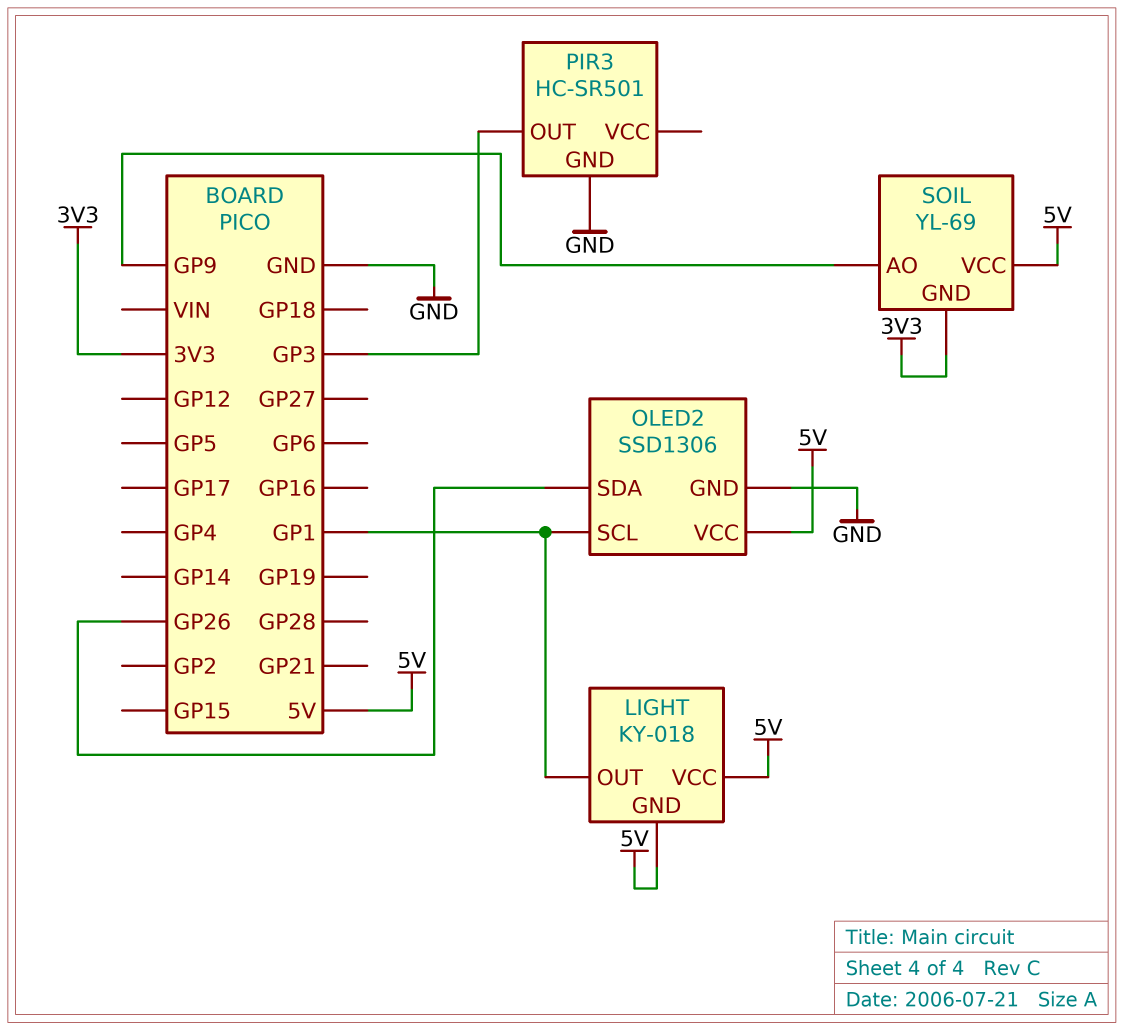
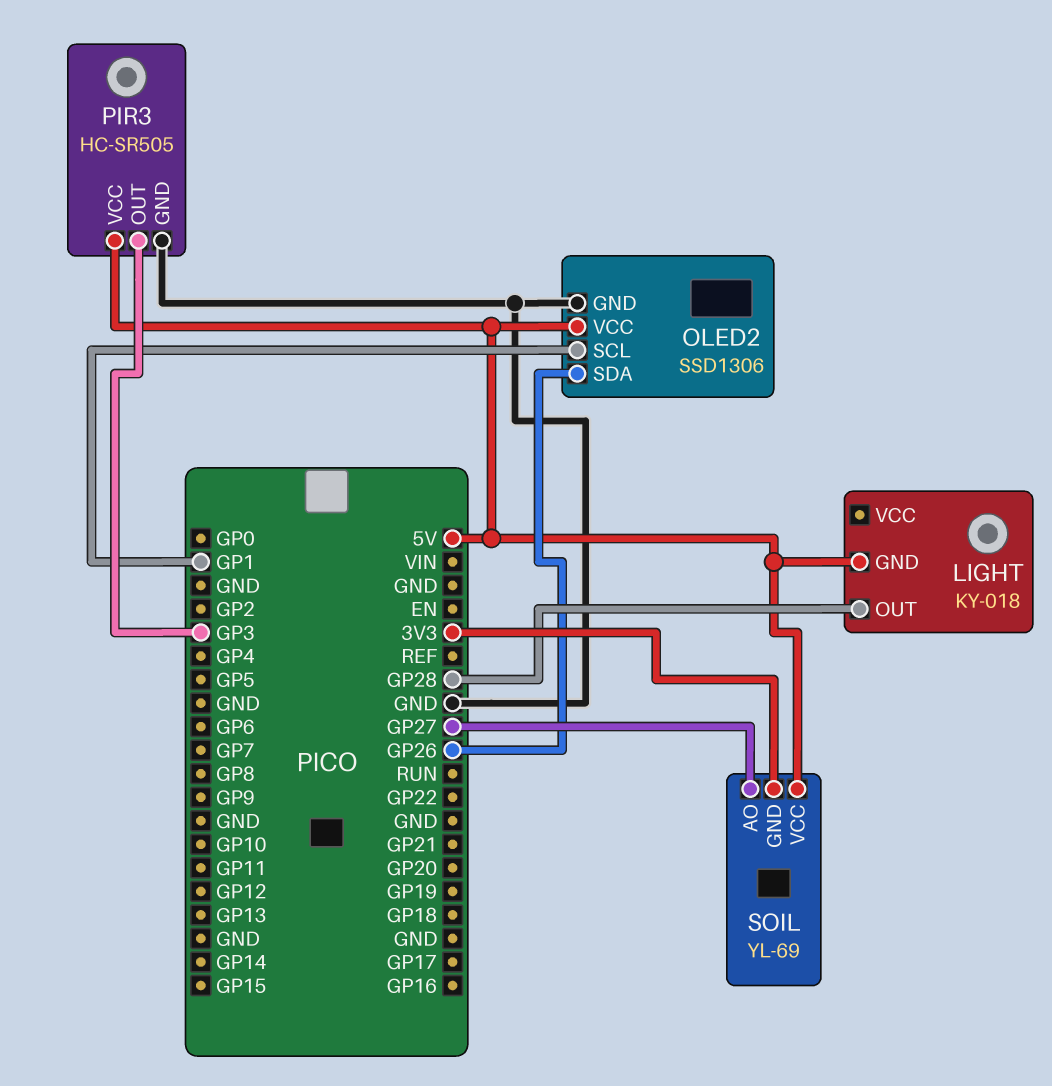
LIGHT pin OUT: GP1 -> GP28
LIGHT pin VCC: 5V -> none
PIR3: HC-SR501 -> HC-SR505
PIR3 pin VCC: none -> 5V
SOIL pin AO: GP9 -> GP27

